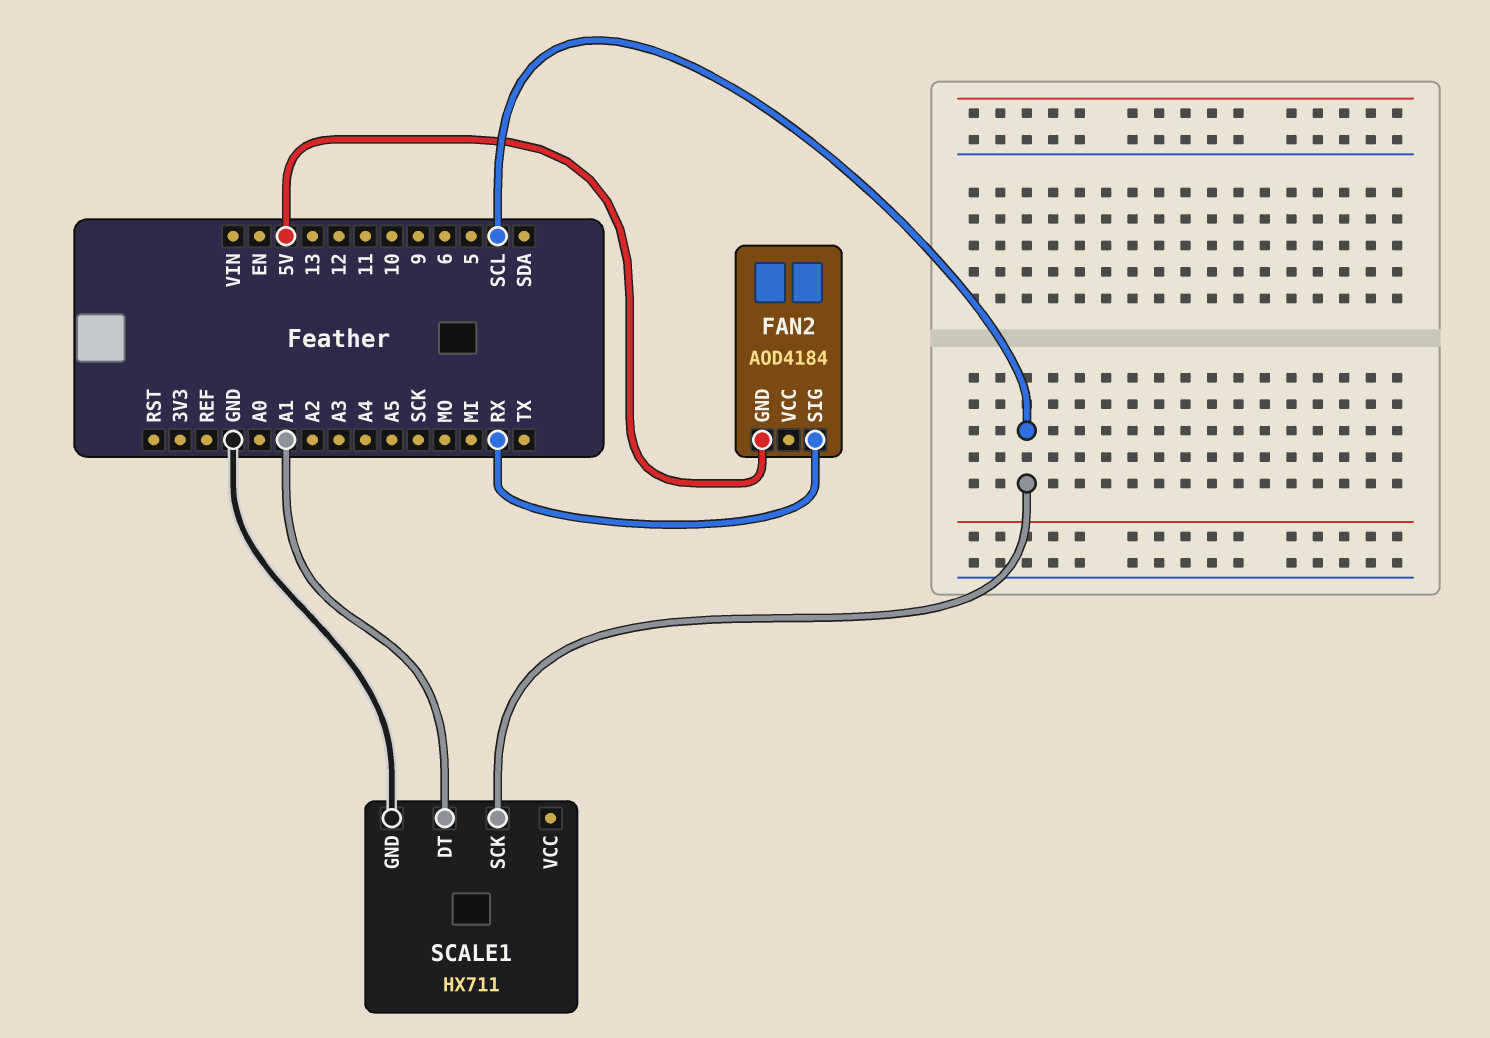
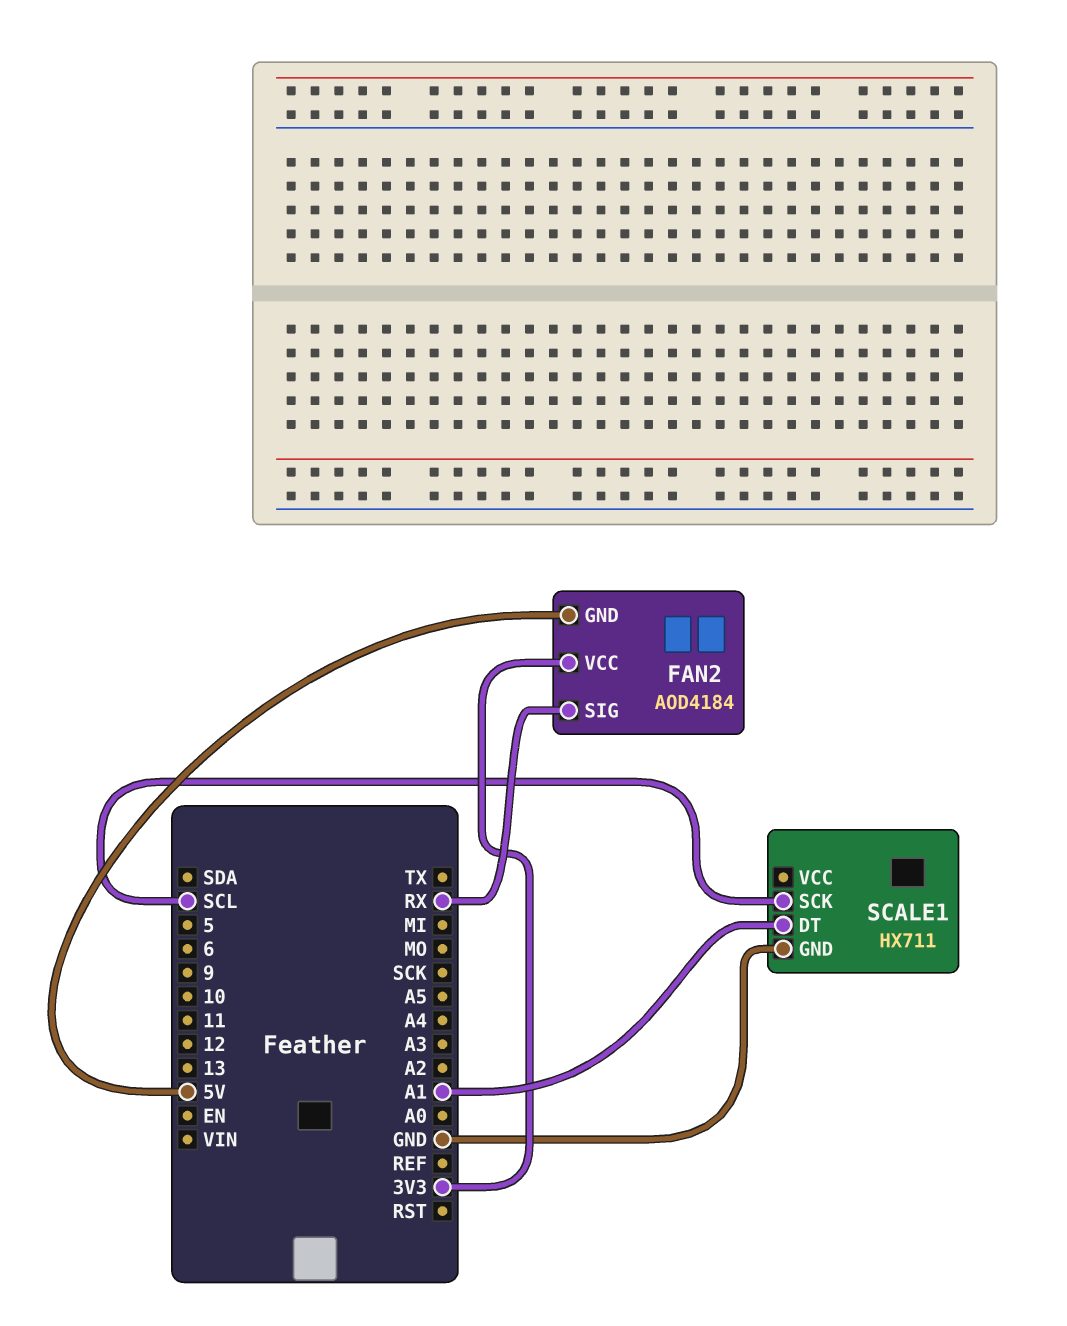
FAN2 pin VCC: none -> 3V3

